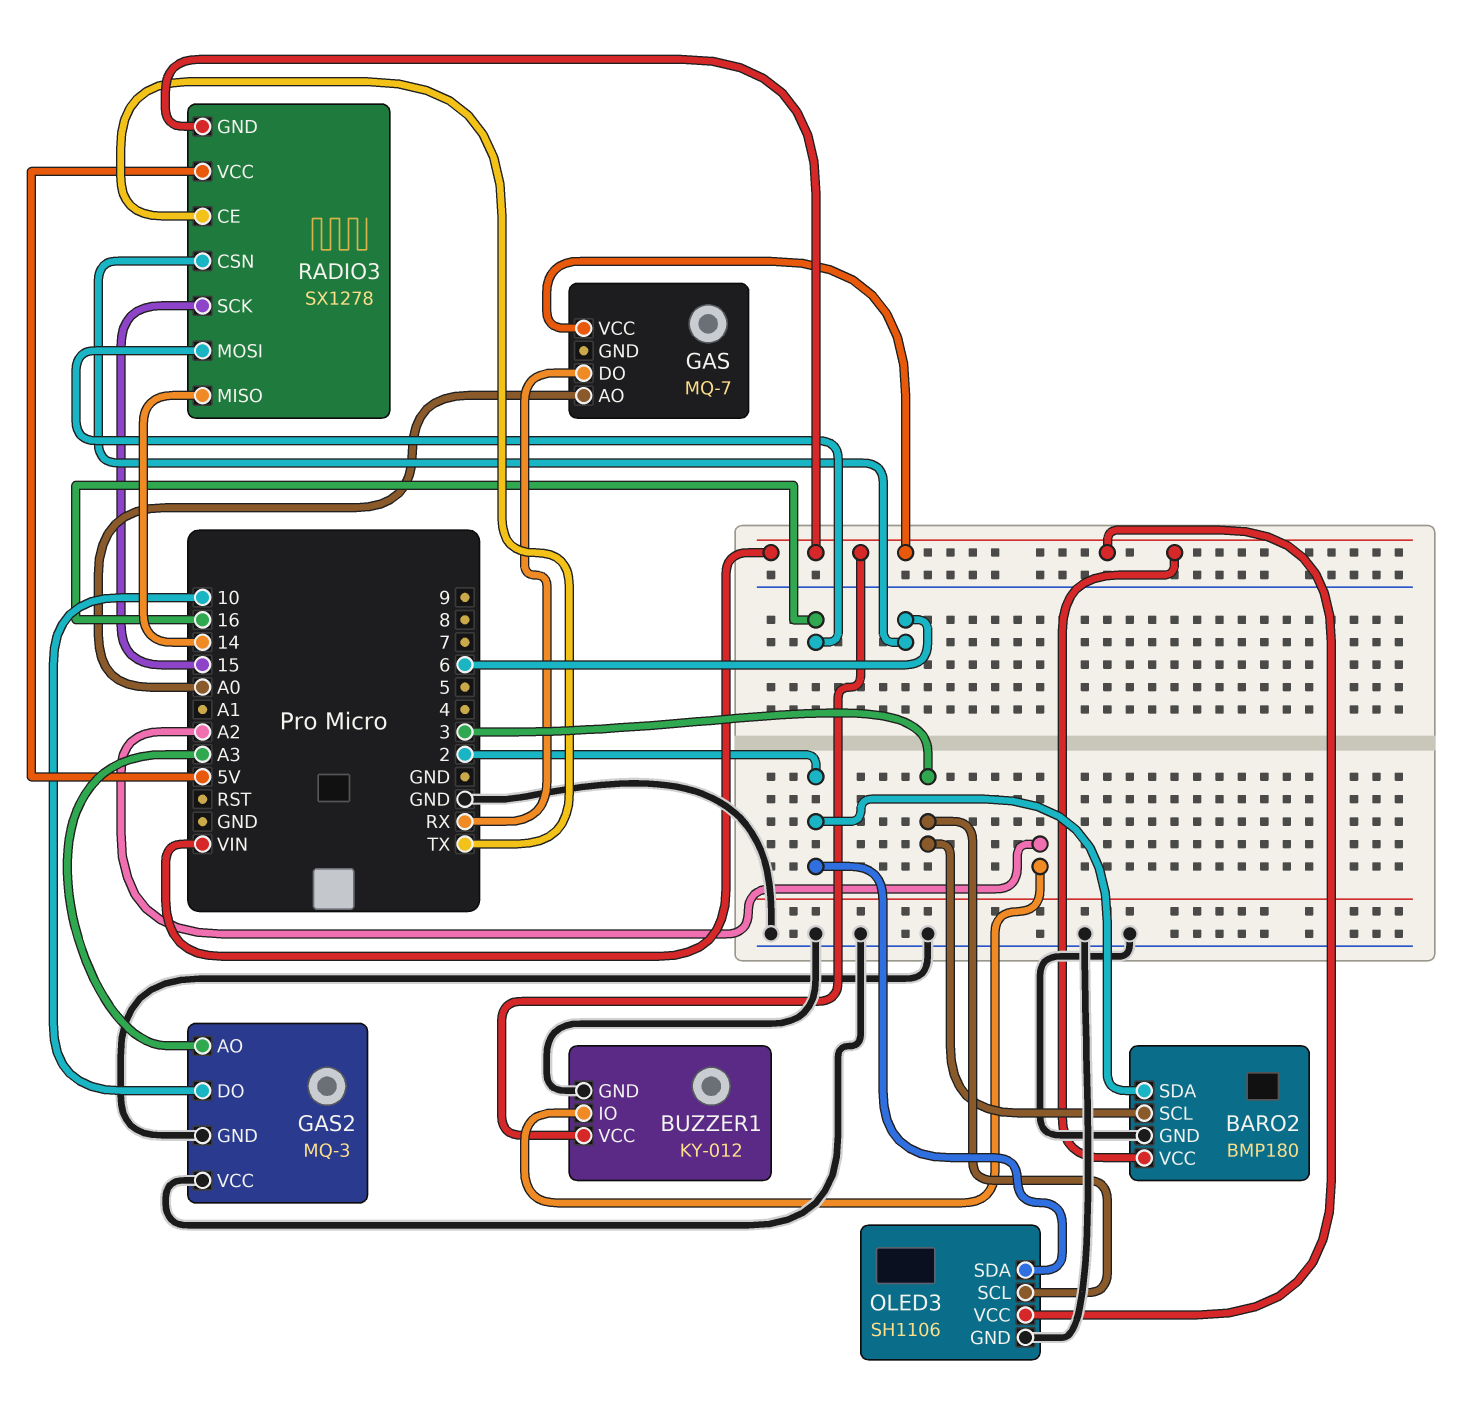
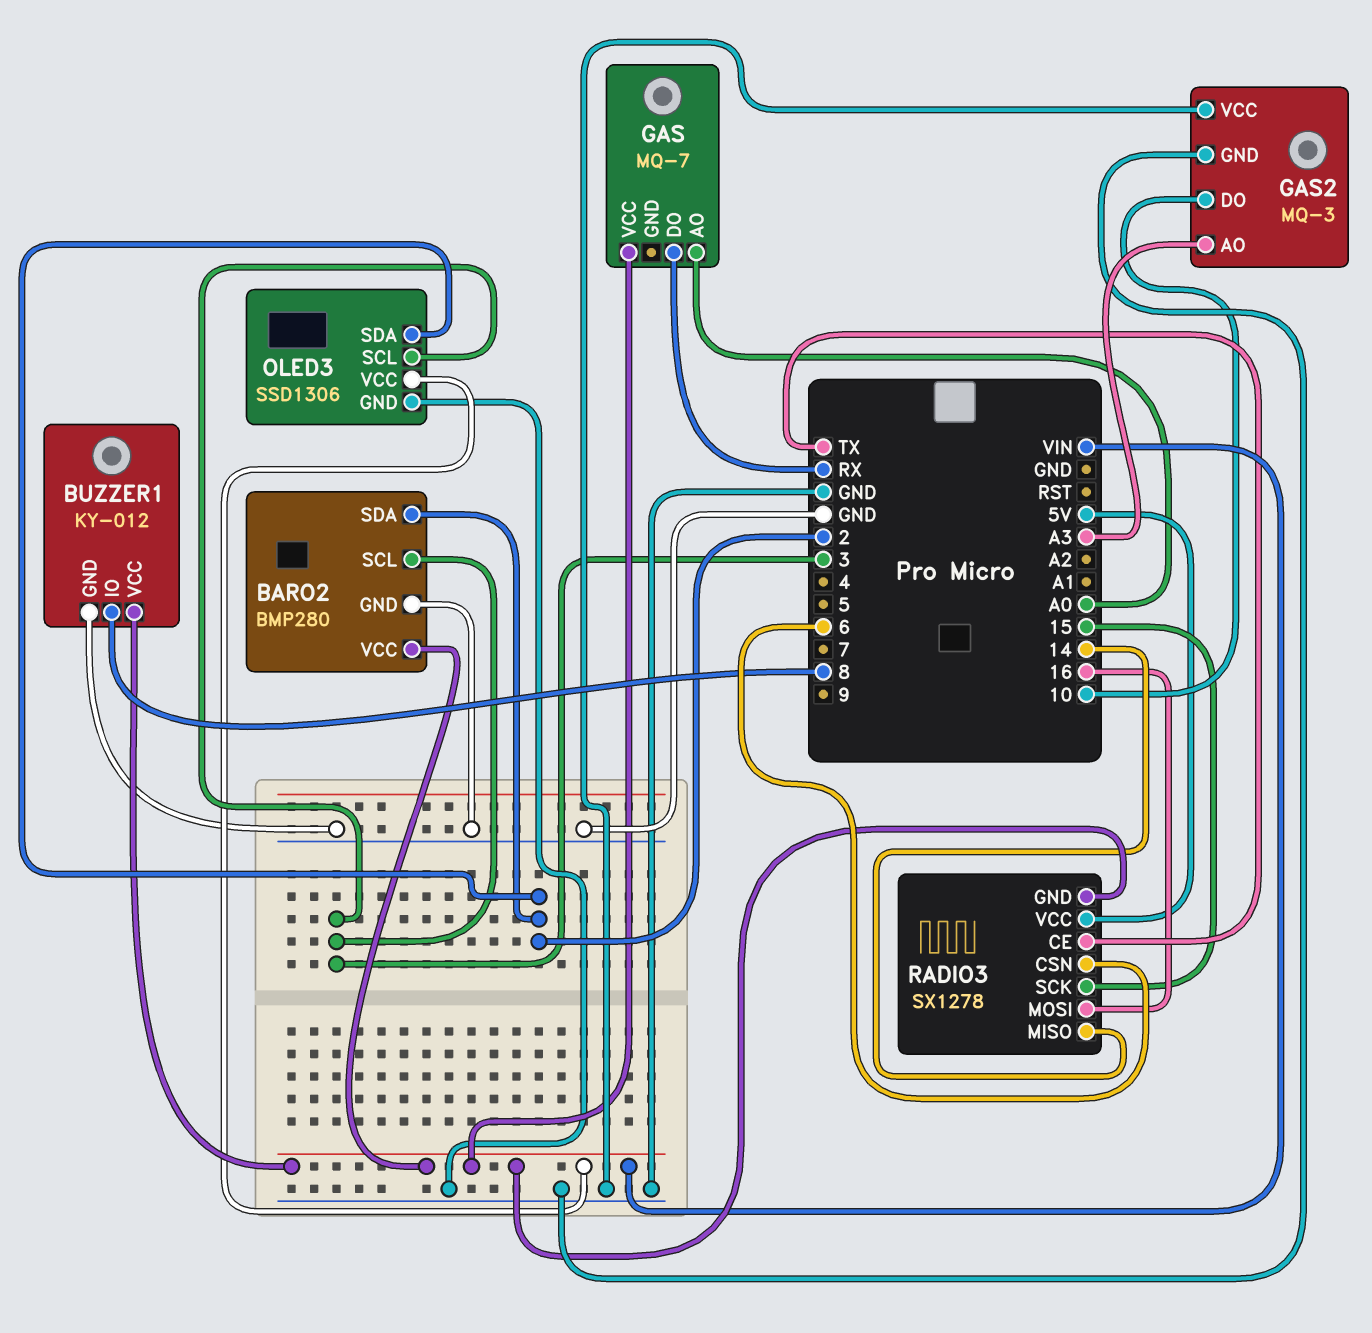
BARO2: BMP180 -> BMP280
BUZZER1 pin IO: A2 -> 8
OLED3: SH1106 -> SSD1306

